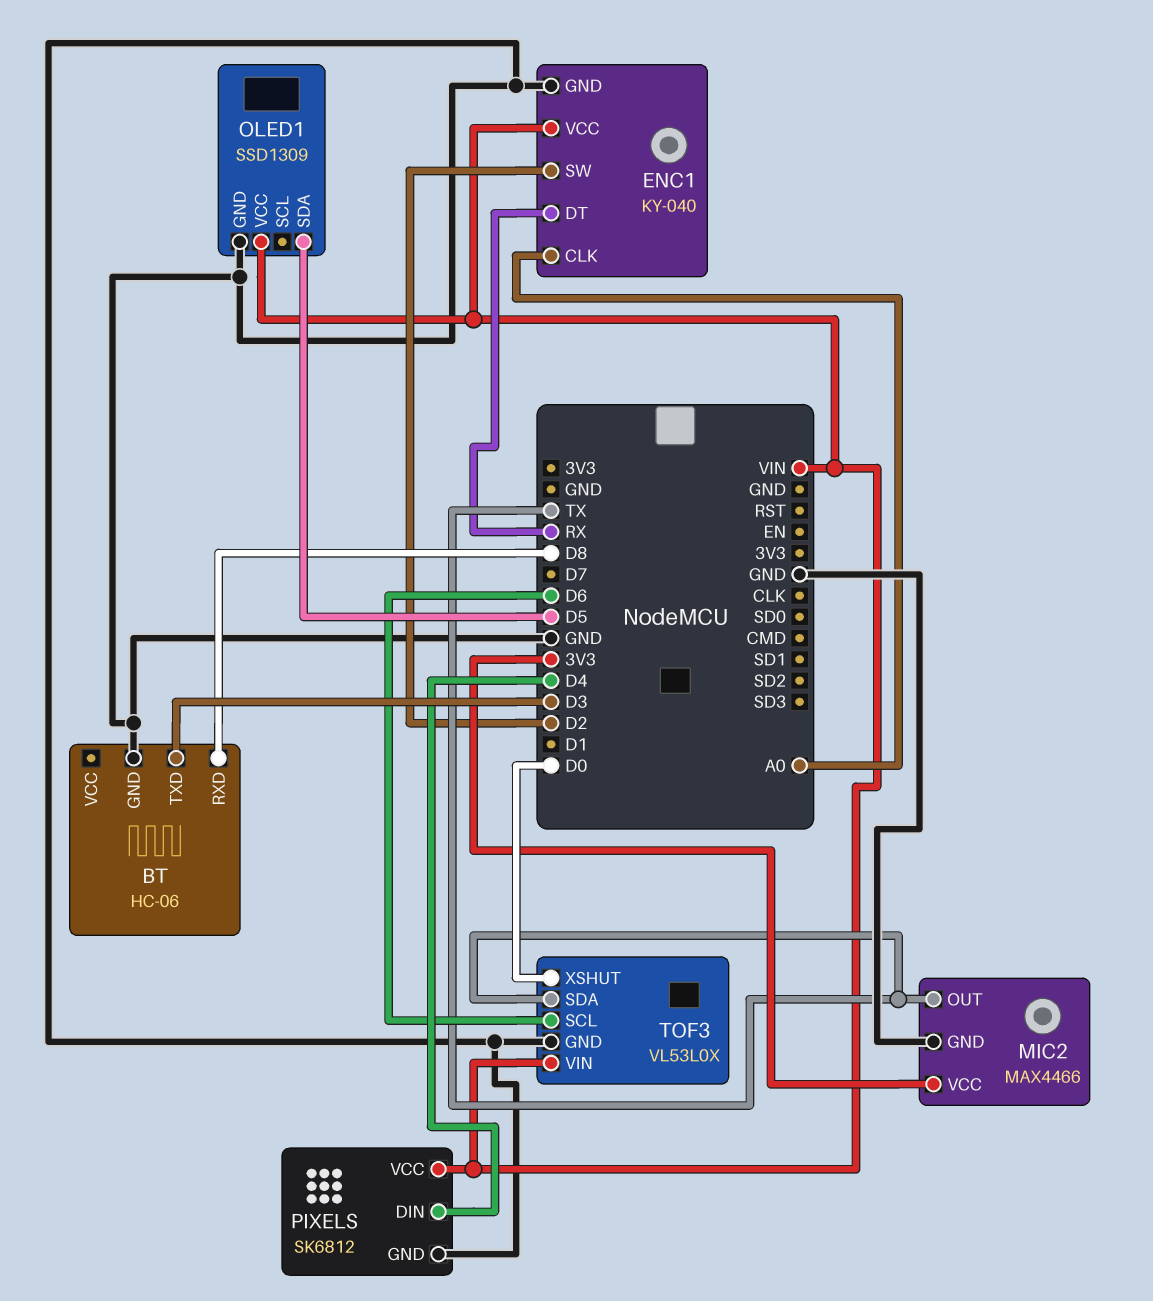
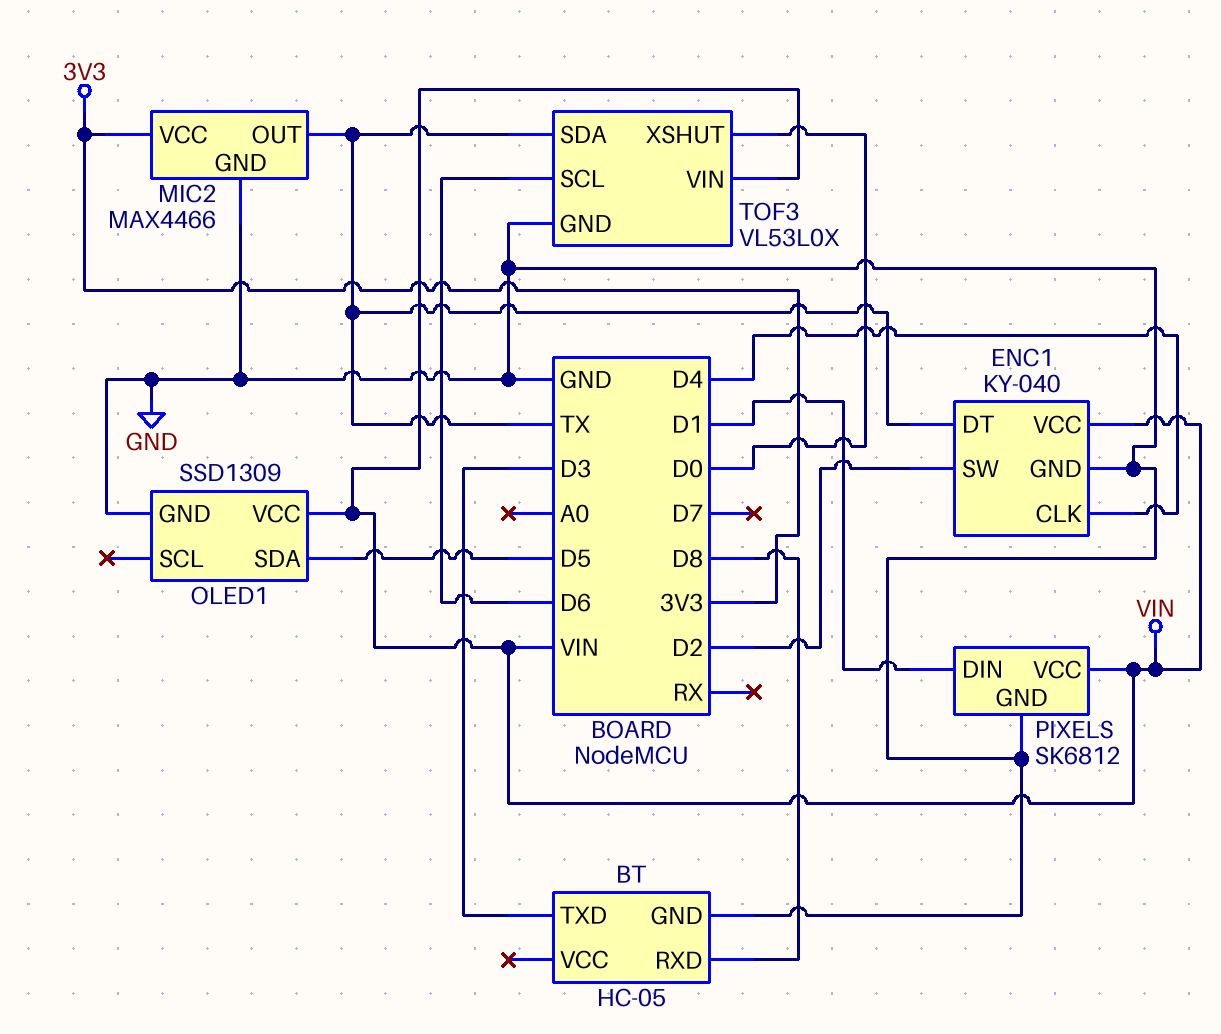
BT: HC-06 -> HC-05
ENC1 pin CLK: A0 -> D4
ENC1 pin DT: RX -> TX
PIXELS pin DIN: D4 -> D1

